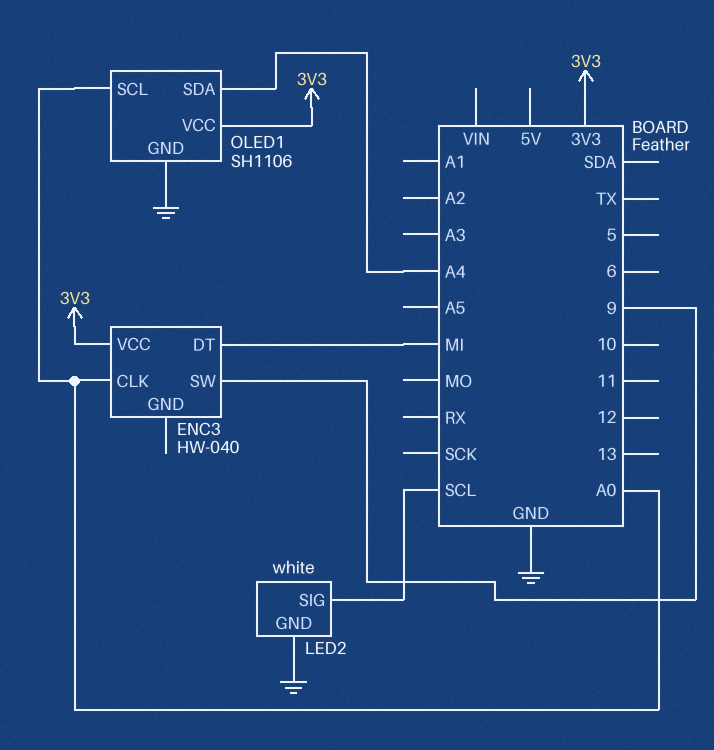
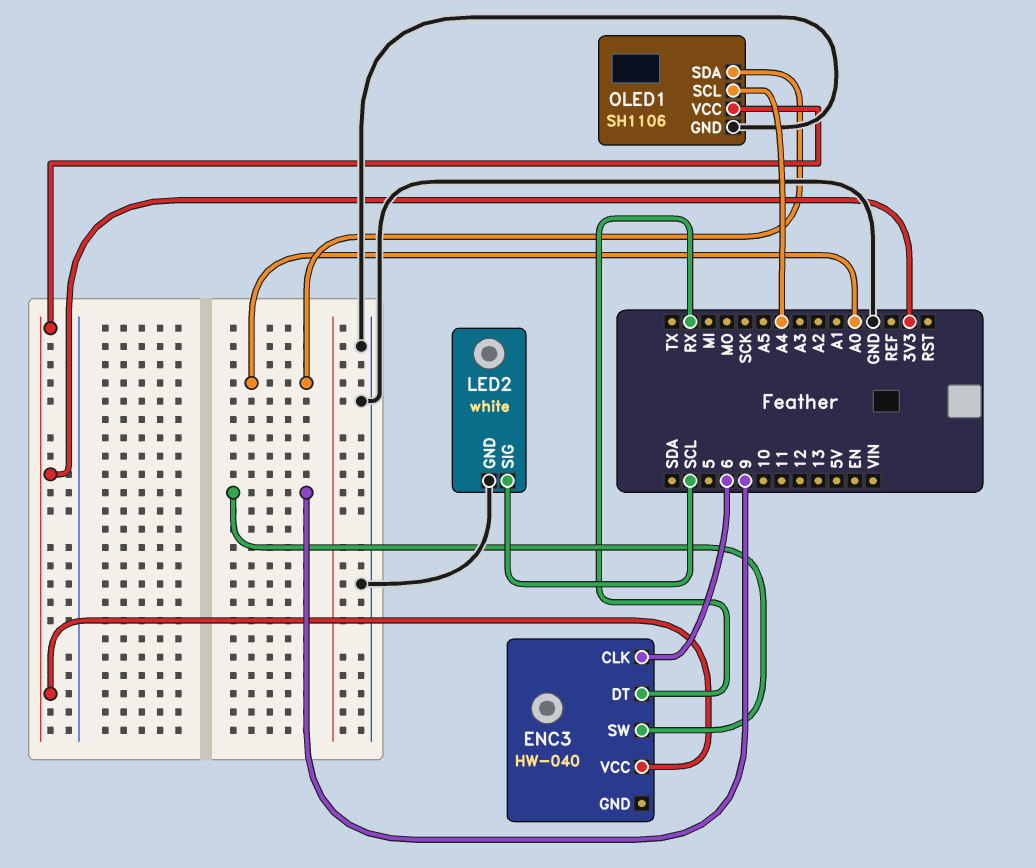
ENC3 pin CLK: A0 -> 6
ENC3 pin DT: MI -> RX
OLED1 pin SCL: A0 -> A4
OLED1 pin SDA: A4 -> A0

